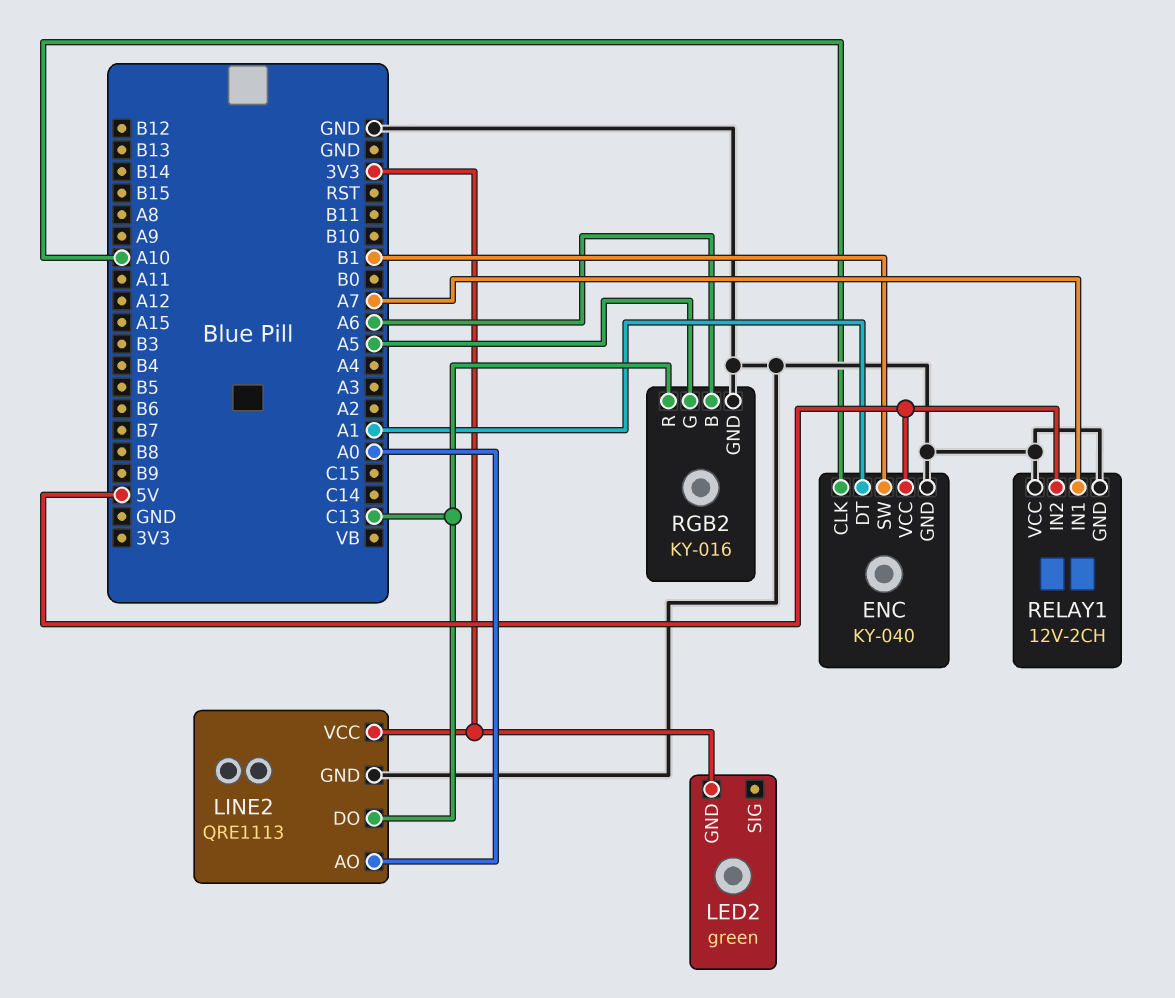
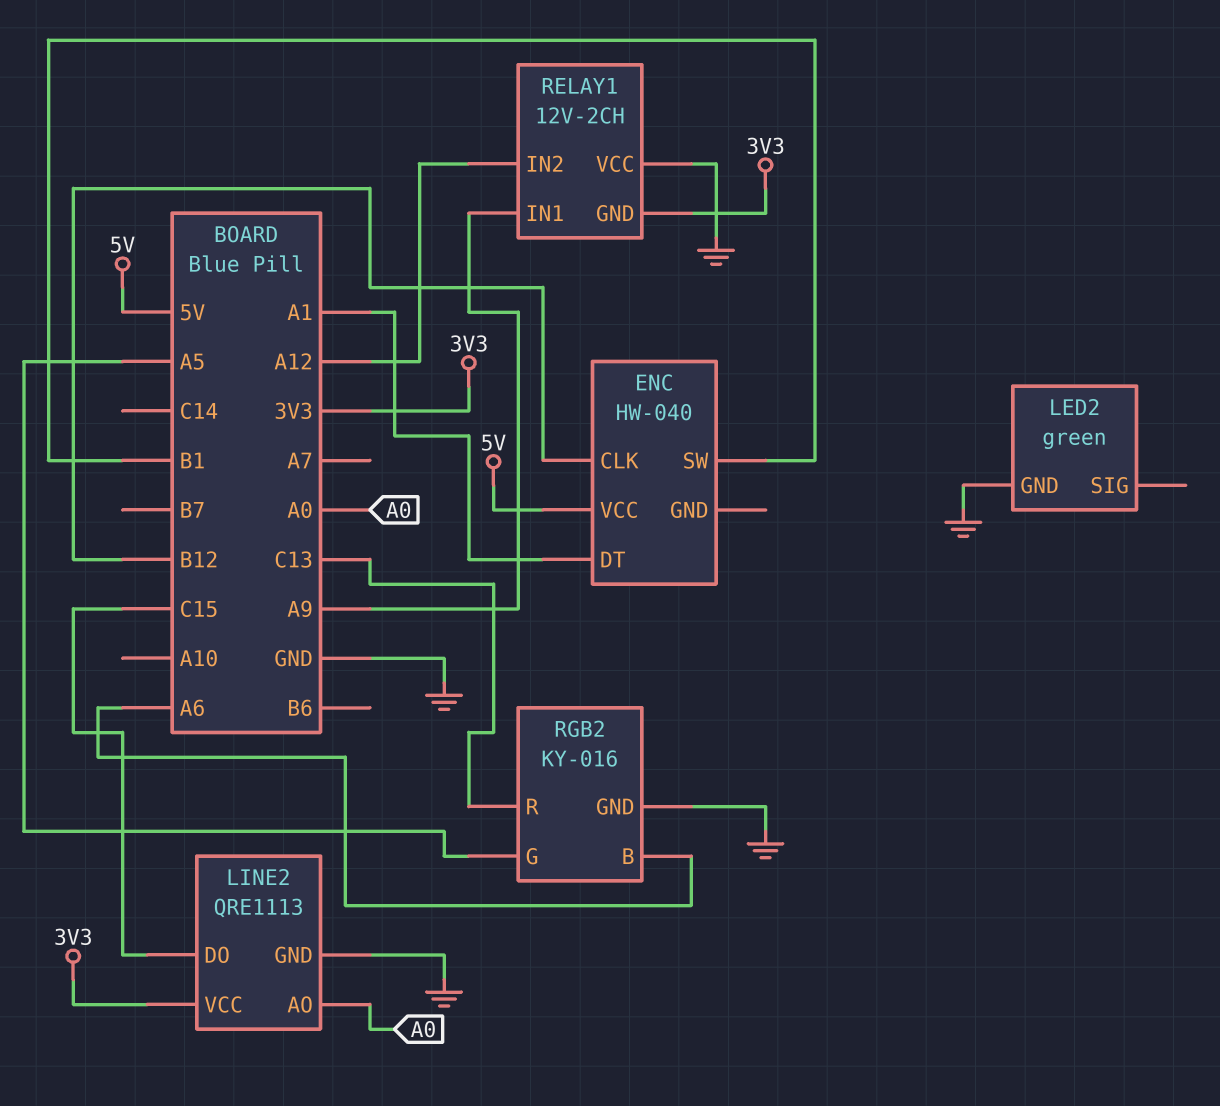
ENC: KY-040 -> HW-040
ENC pin CLK: A10 -> B12
ENC pin GND: GND -> none
LED2 pin GND: 3V3 -> GND
LINE2 pin DO: C13 -> C15
RELAY1 pin GND: GND -> 3V3
RELAY1 pin IN1: A7 -> A9
RELAY1 pin IN2: 5V -> A12

